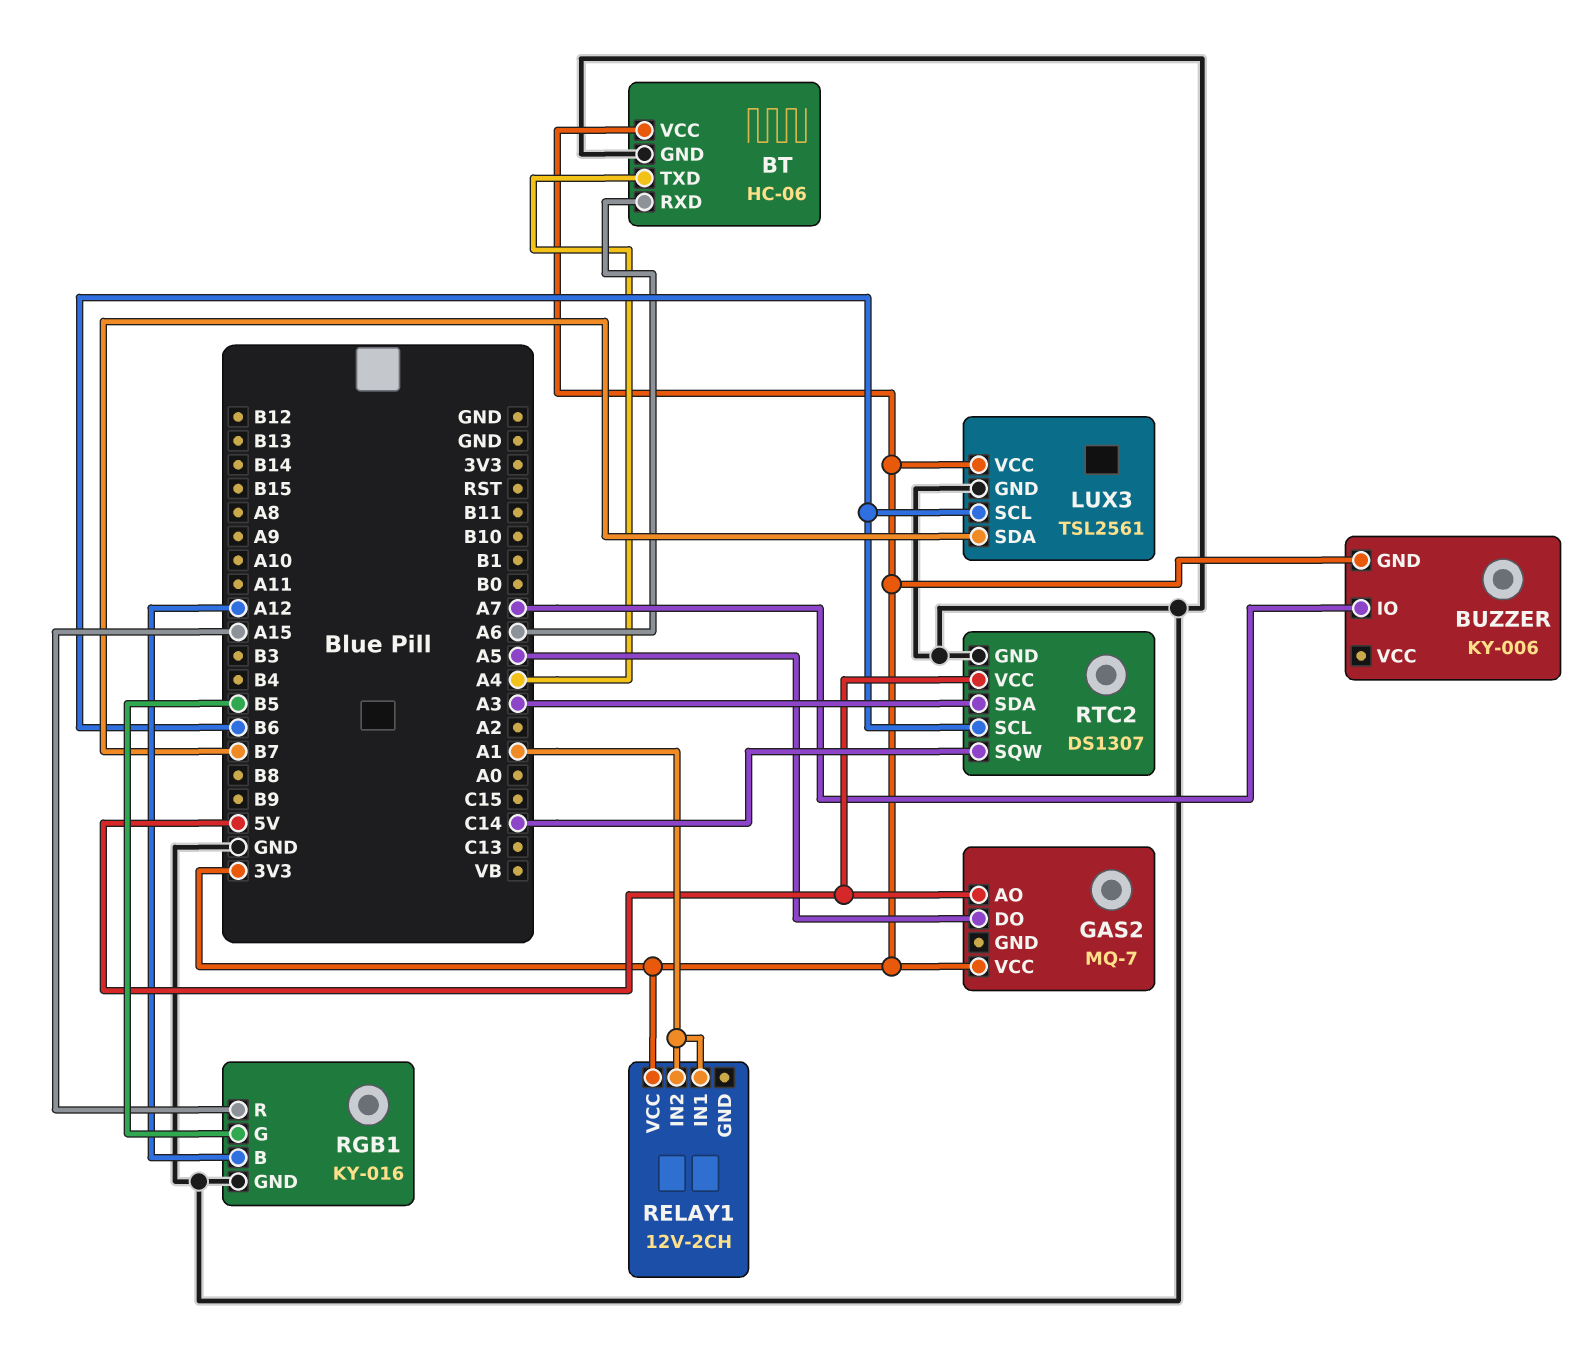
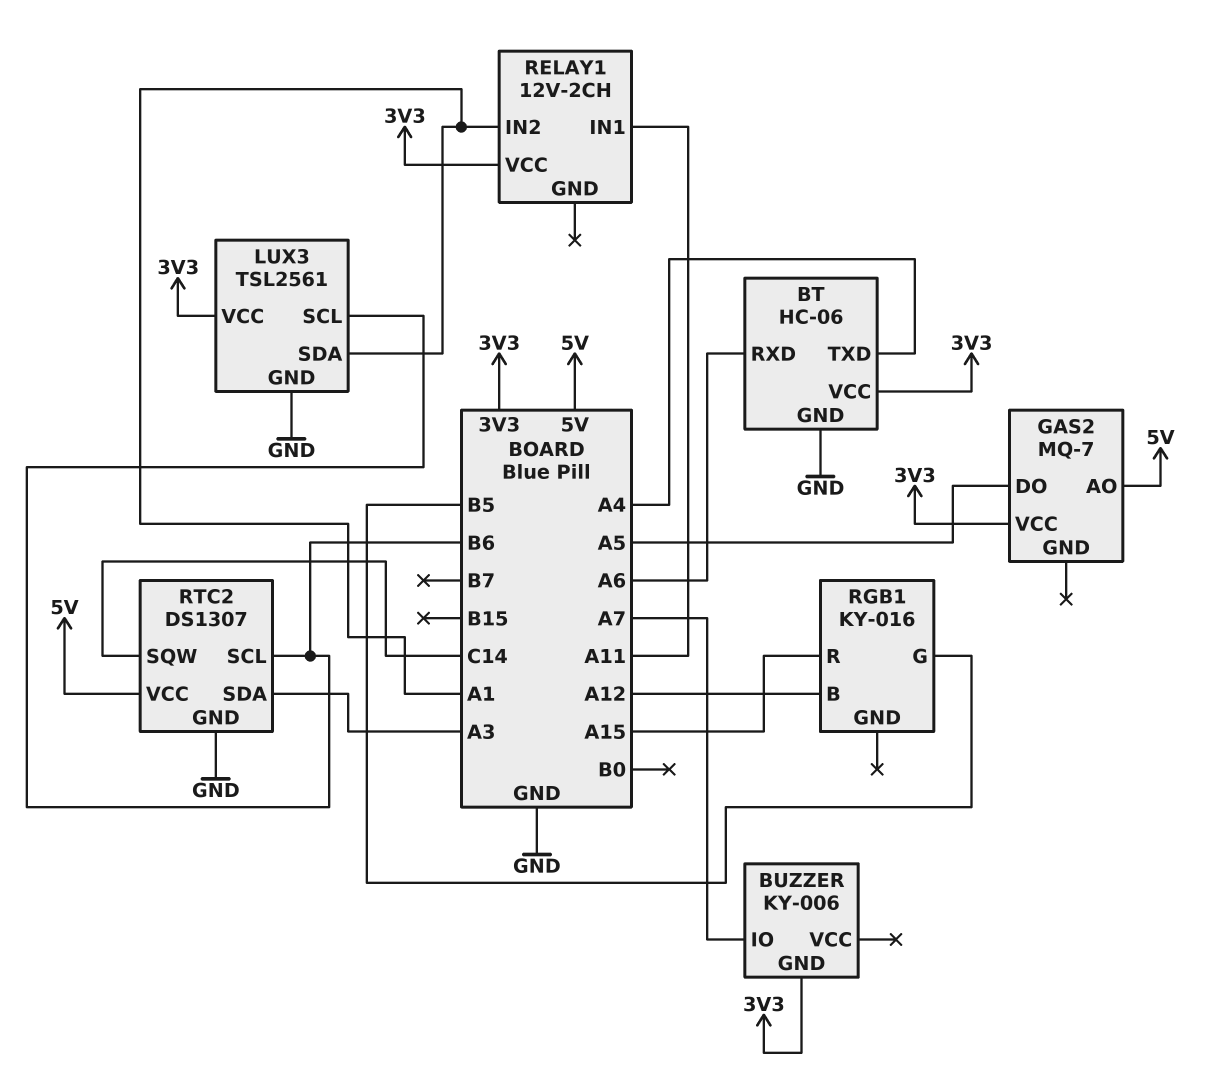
LUX3 pin SDA: B7 -> A1
RELAY1 pin IN1: A1 -> A11
RGB1 pin GND: GND -> none

